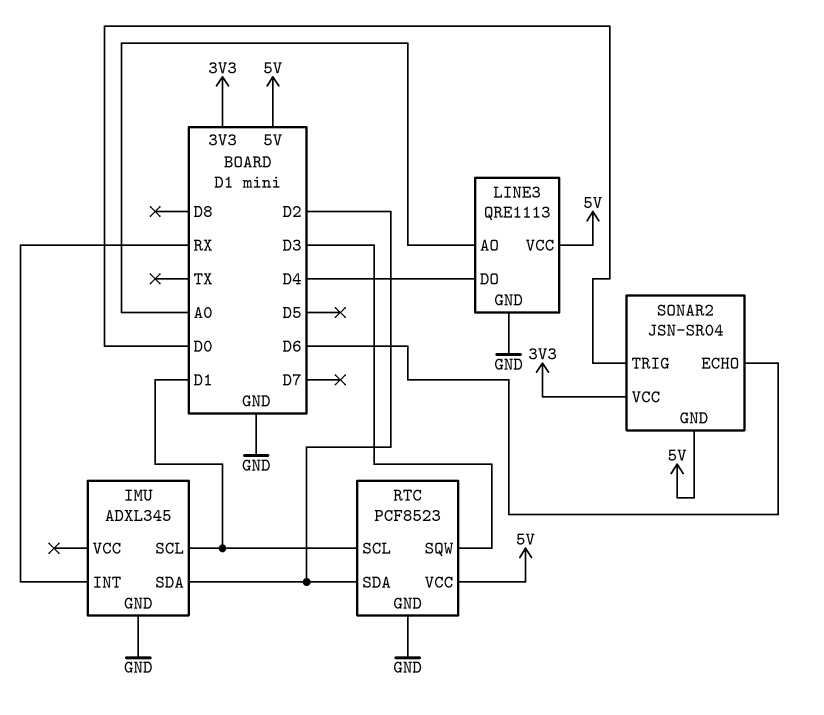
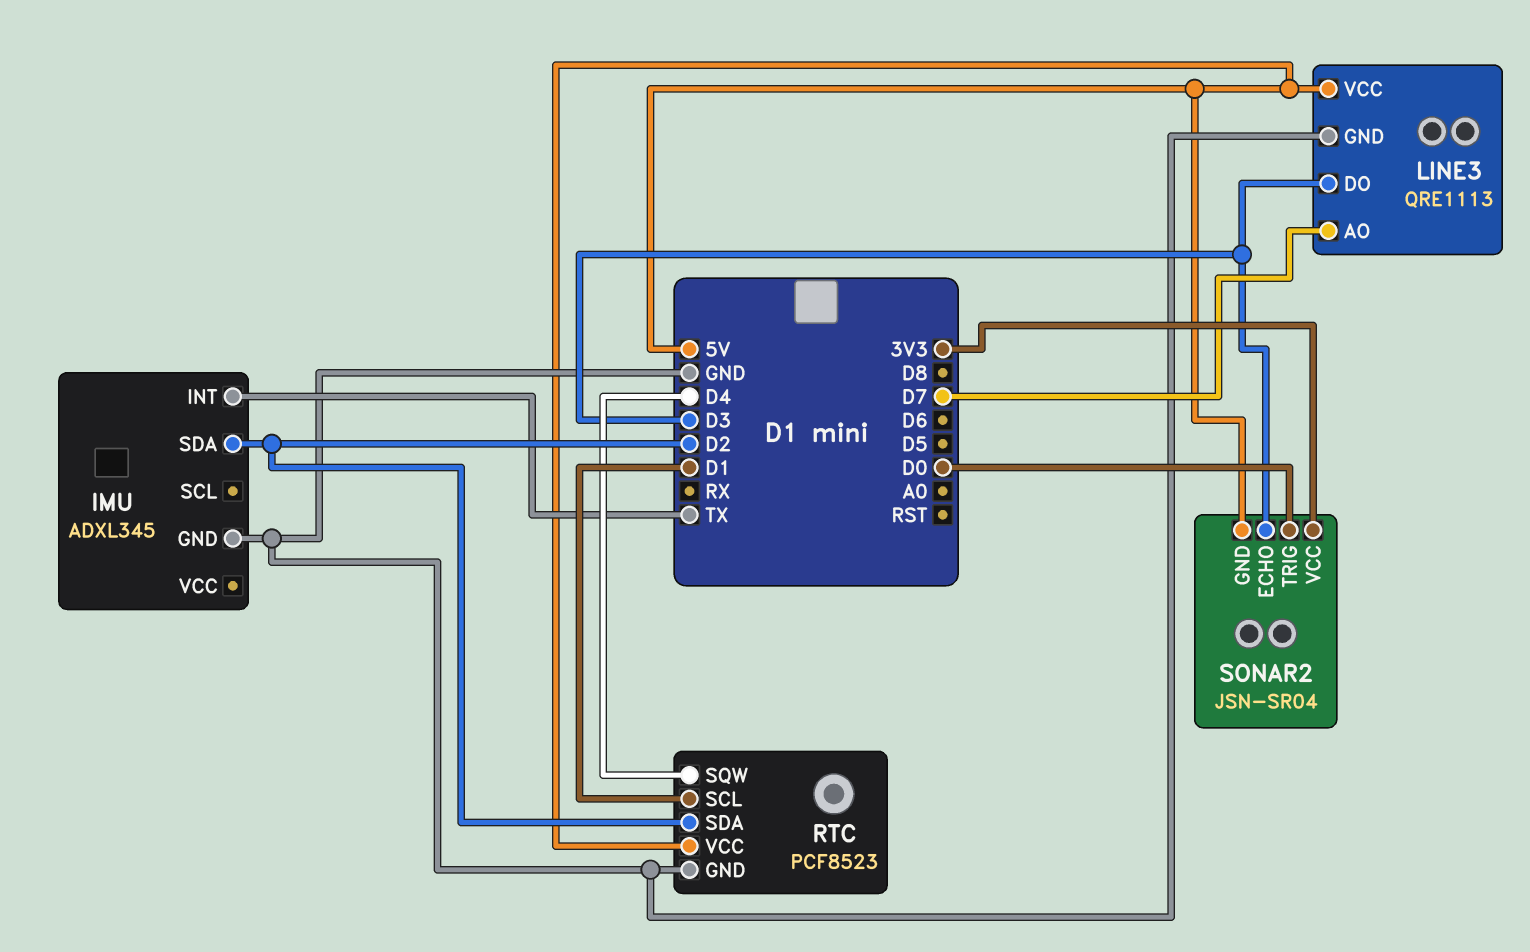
IMU pin INT: RX -> TX
IMU pin SCL: D1 -> none
LINE3 pin AO: A0 -> D7
LINE3 pin DO: D4 -> D3
RTC pin SQW: D3 -> D4
SONAR2 pin ECHO: D6 -> D3

